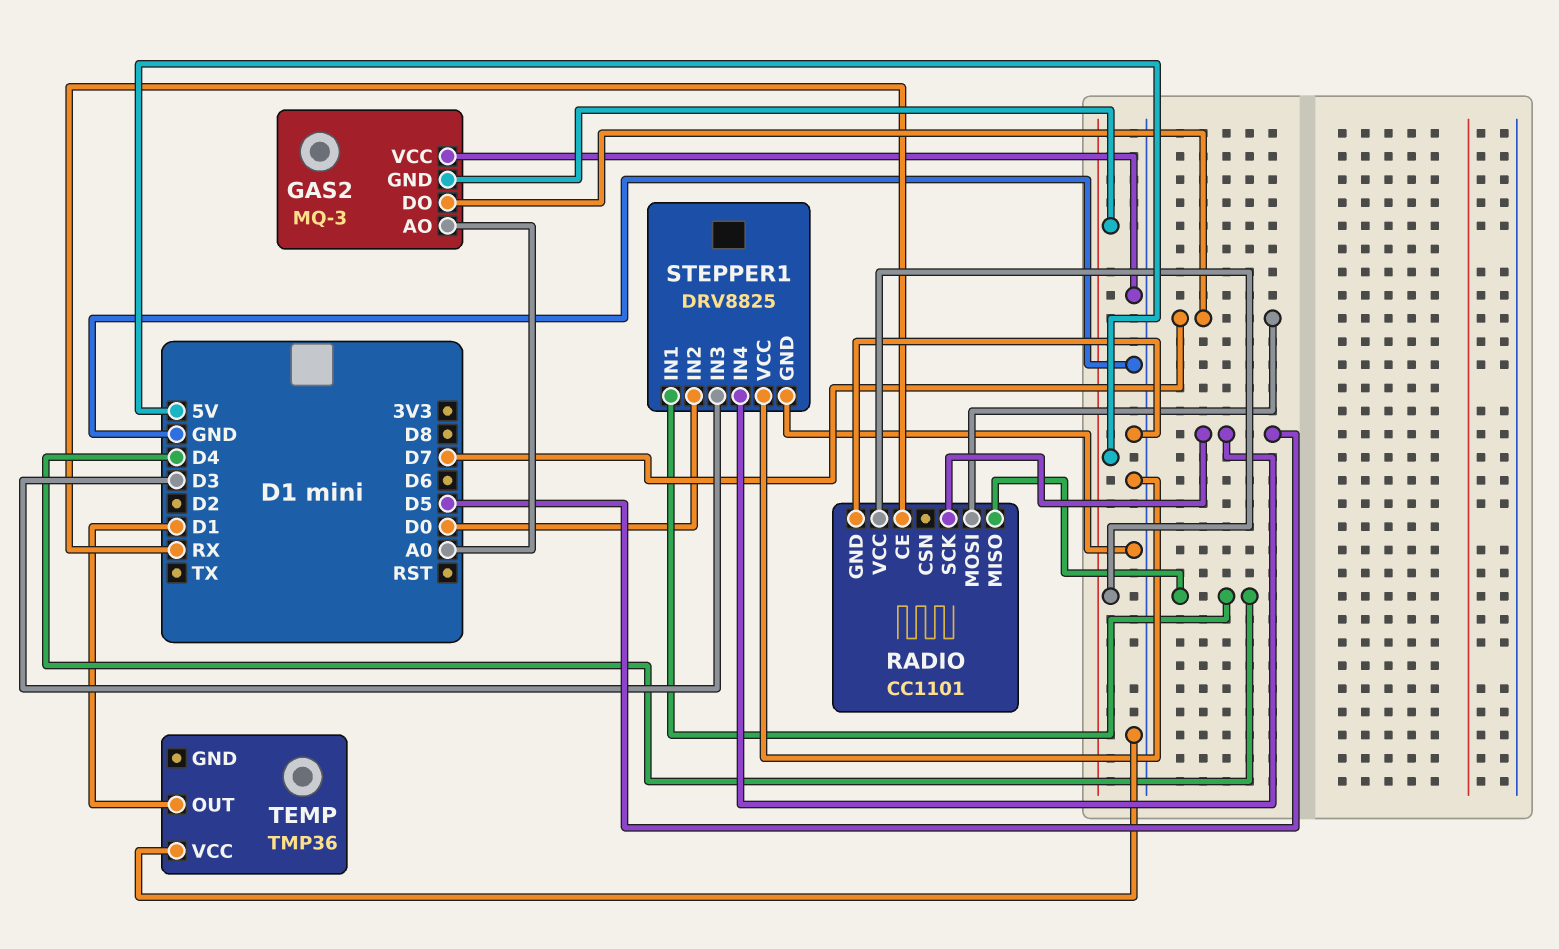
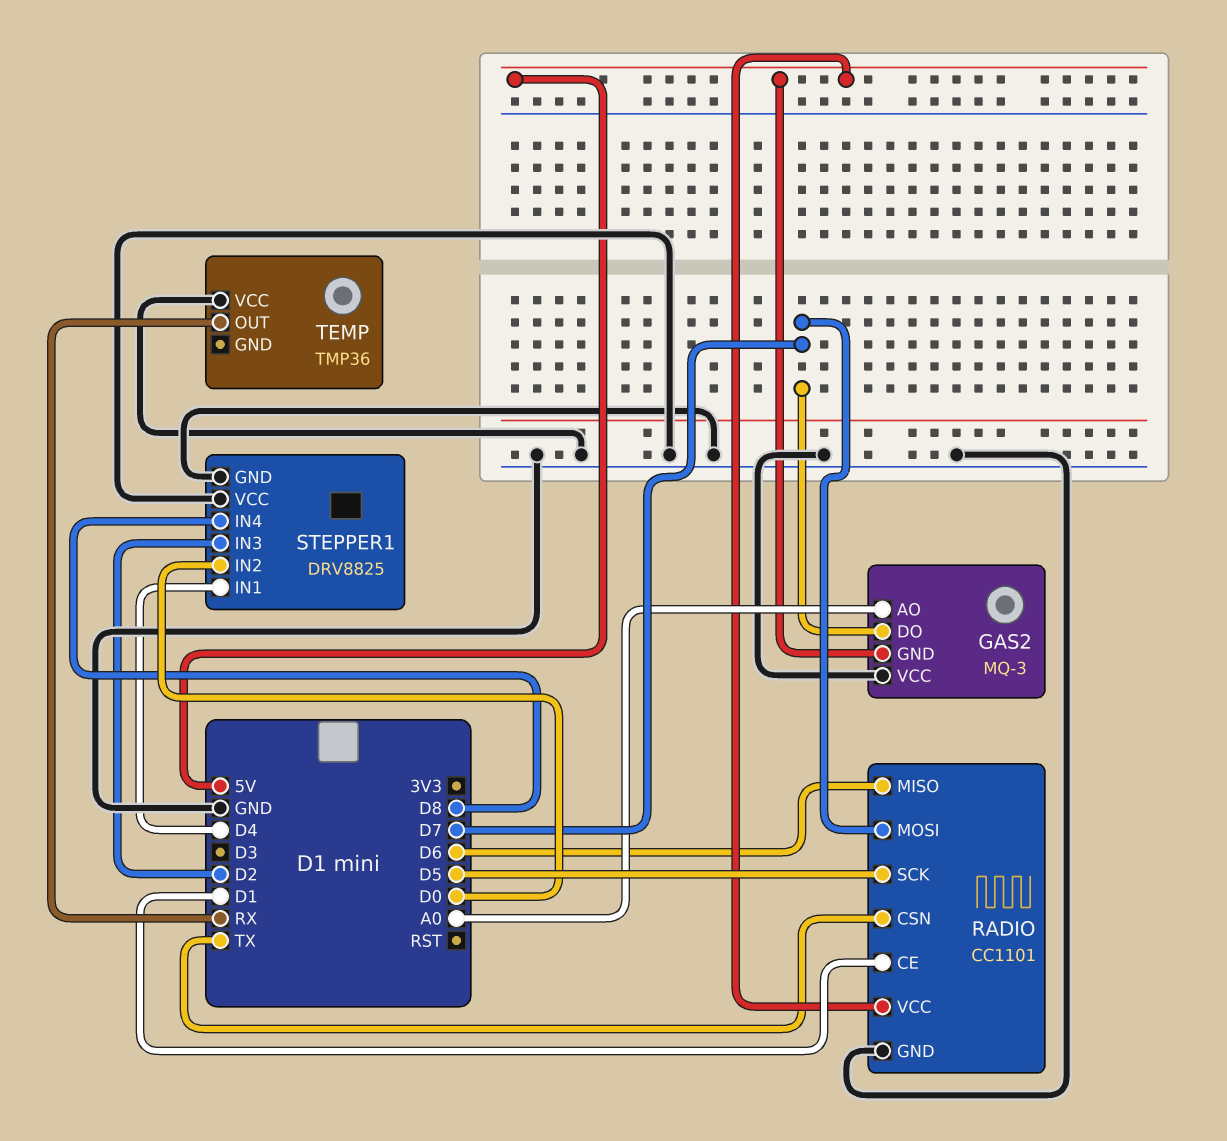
RADIO pin CE: RX -> D1
RADIO pin CSN: none -> TX
RADIO pin MISO: D4 -> D6
STEPPER1 pin IN3: D3 -> D2
STEPPER1 pin IN4: D5 -> D8
TEMP pin OUT: D1 -> RX

